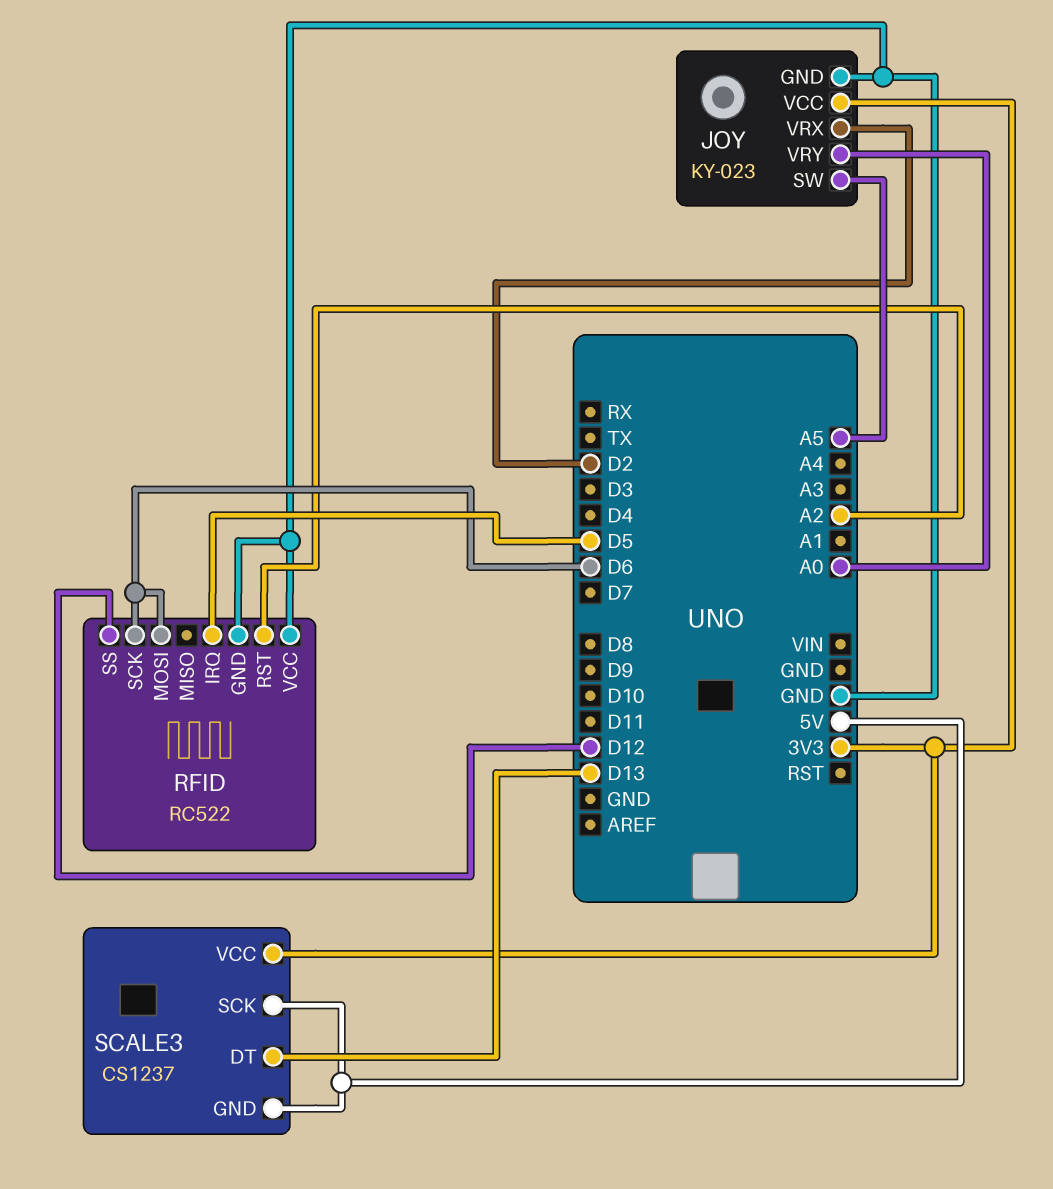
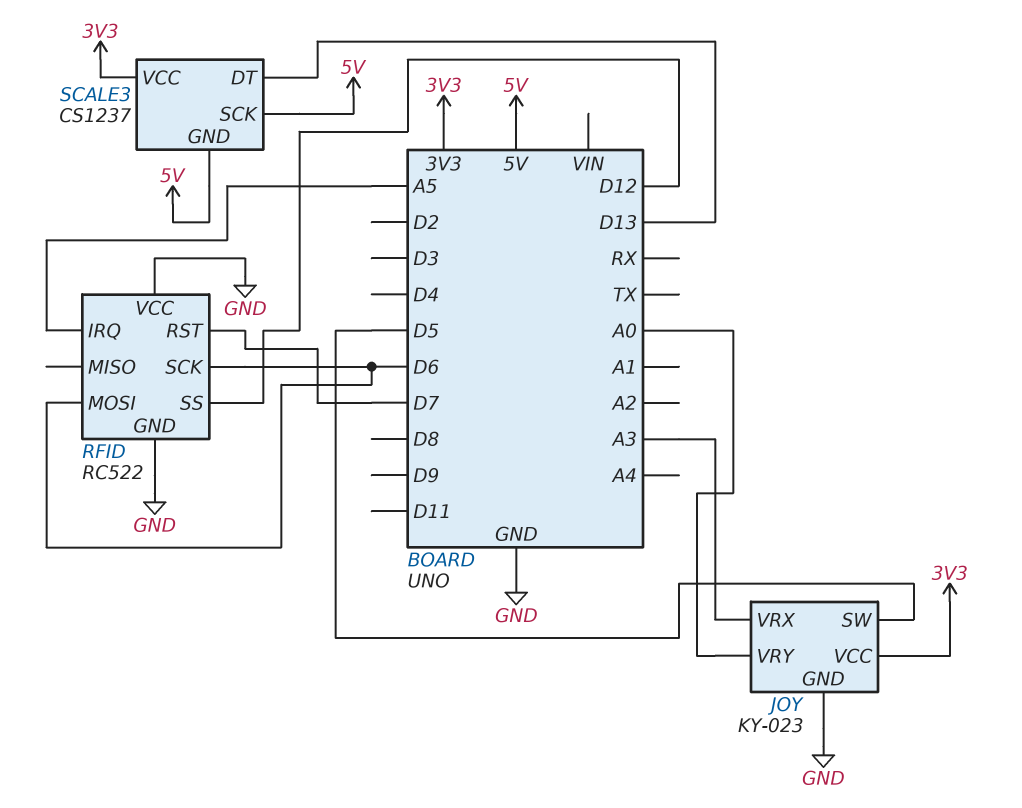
JOY pin SW: A5 -> D5
JOY pin VRX: D2 -> A3
RFID pin IRQ: D5 -> A5
RFID pin RST: A2 -> D7

